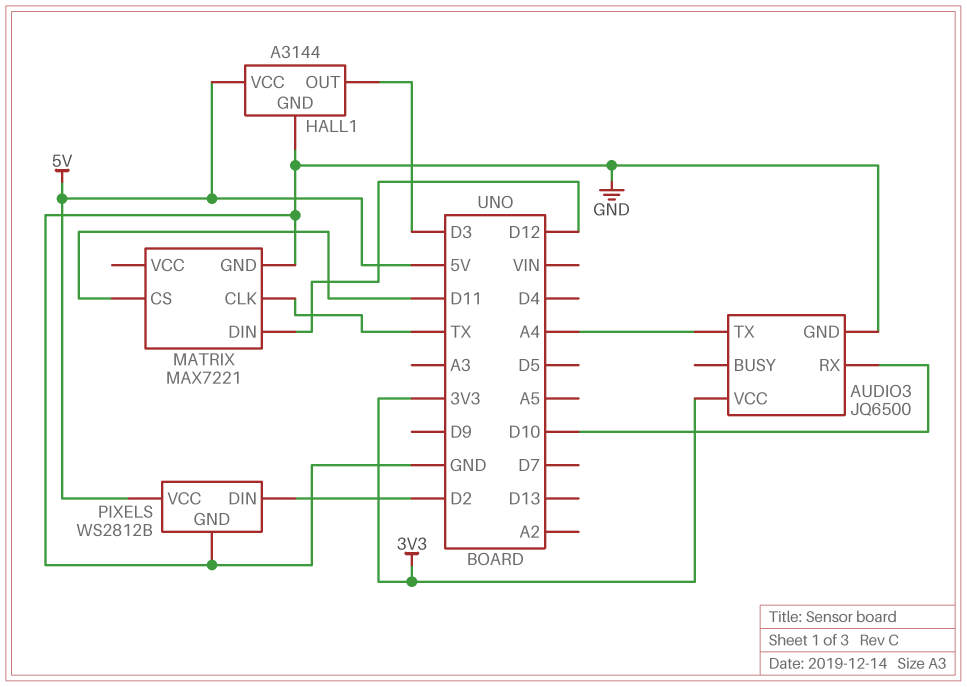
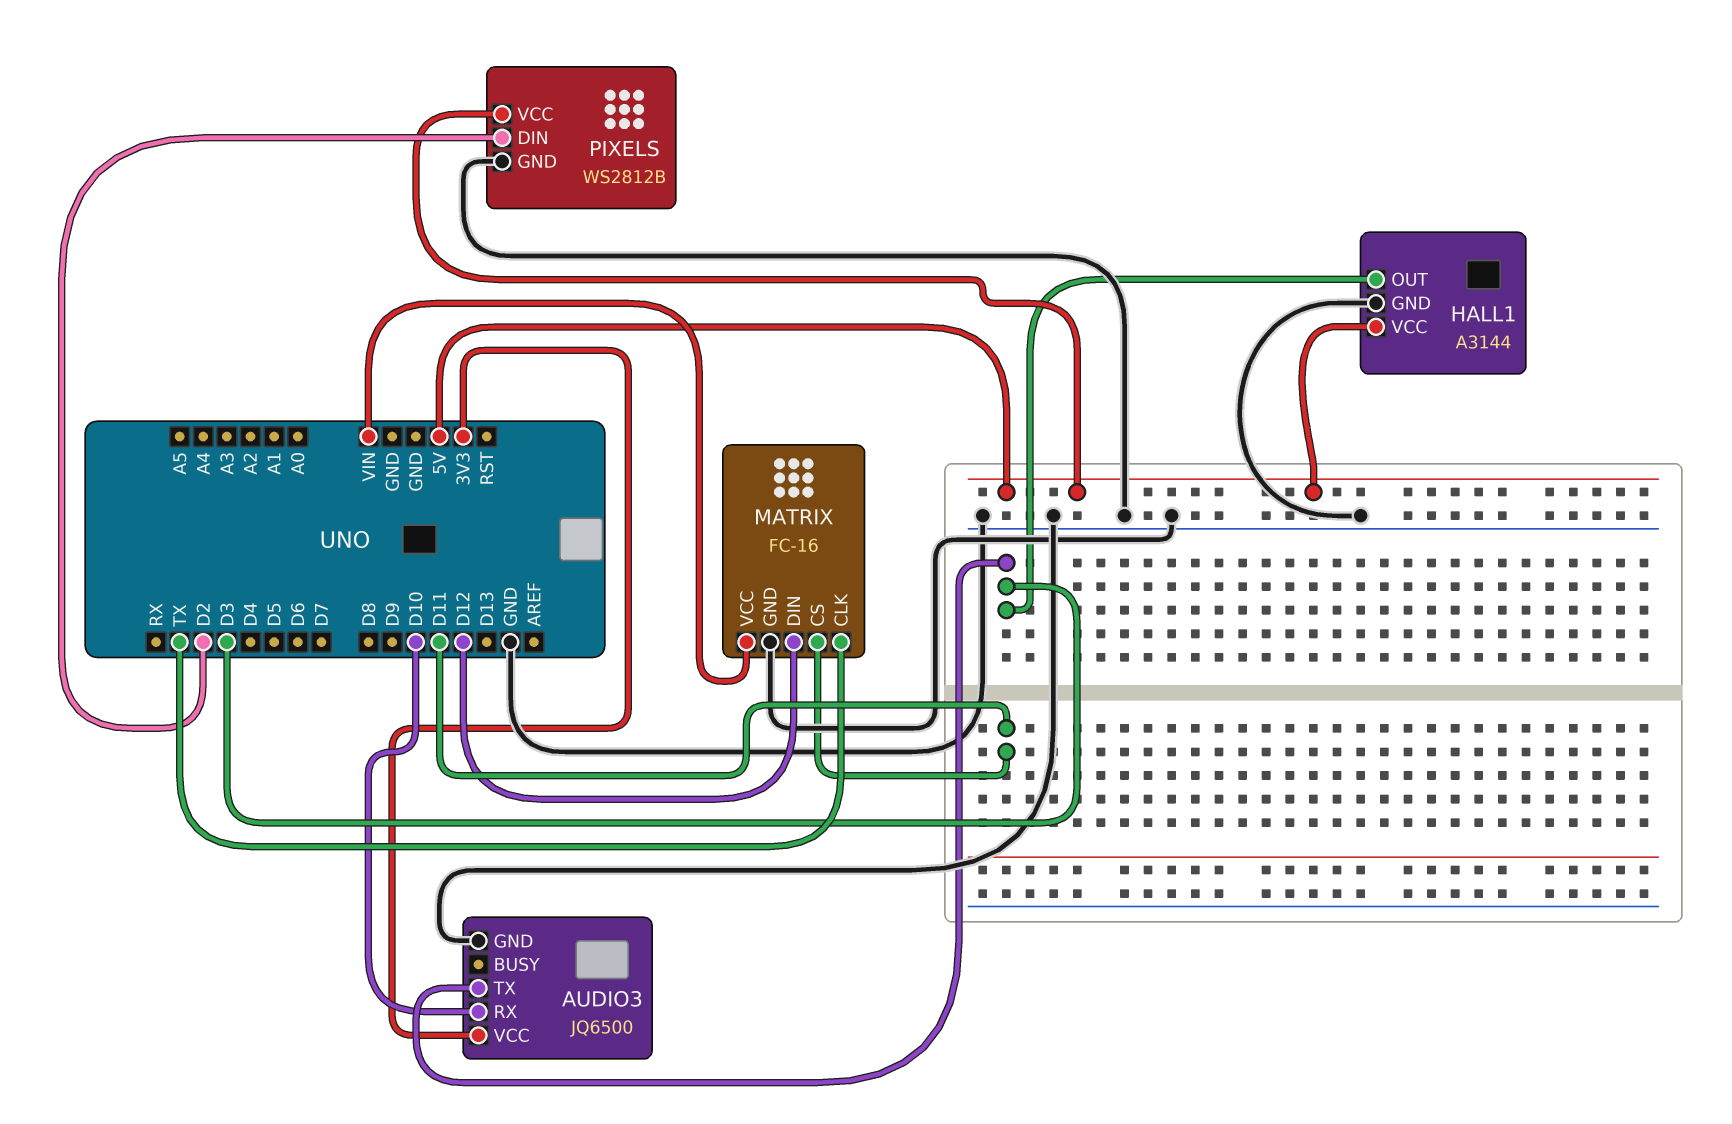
AUDIO3 pin TX: A4 -> D3
MATRIX: MAX7221 -> FC-16
MATRIX pin VCC: none -> VIN

